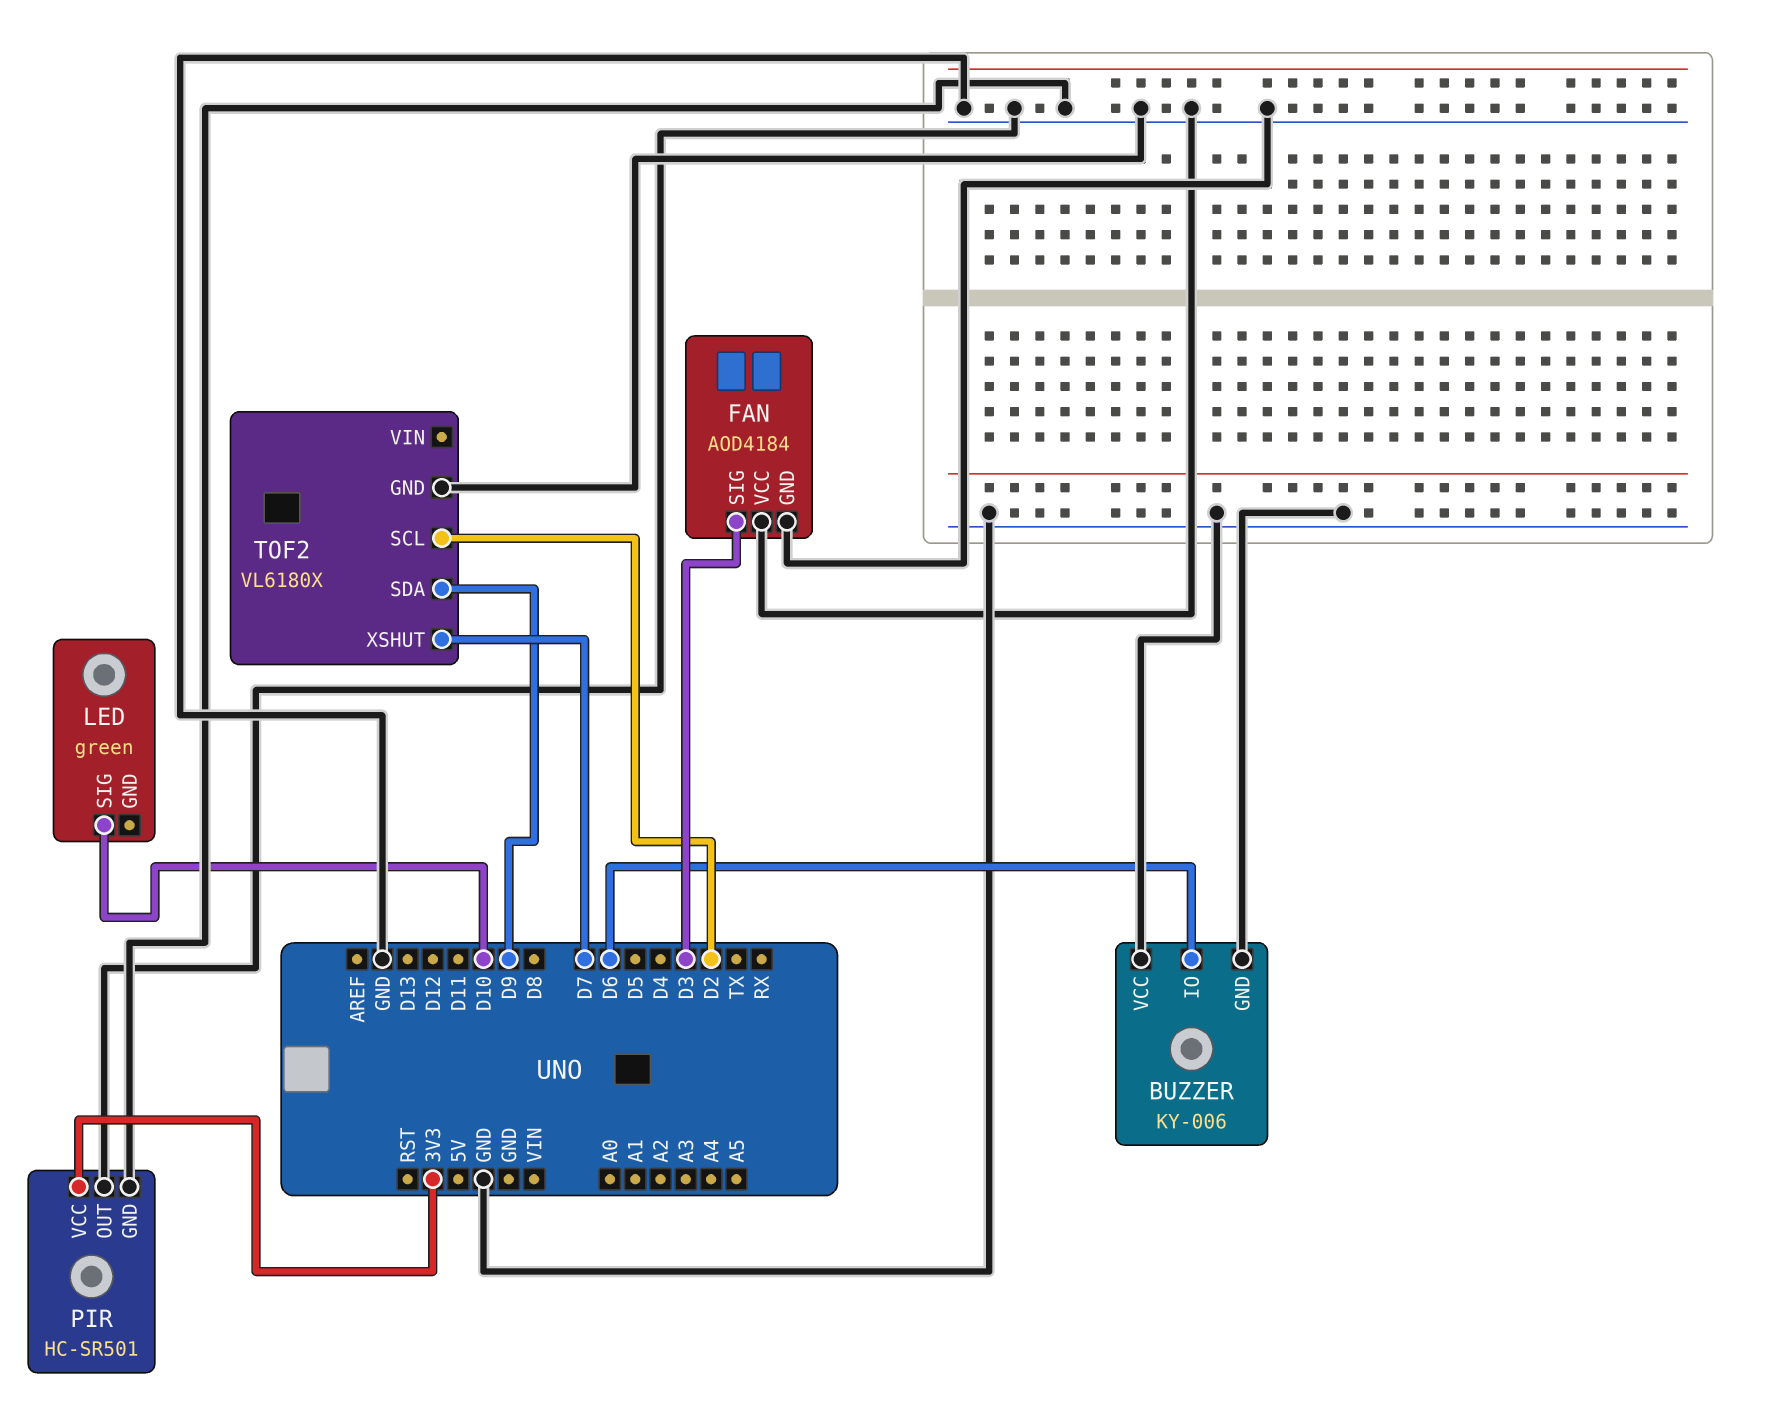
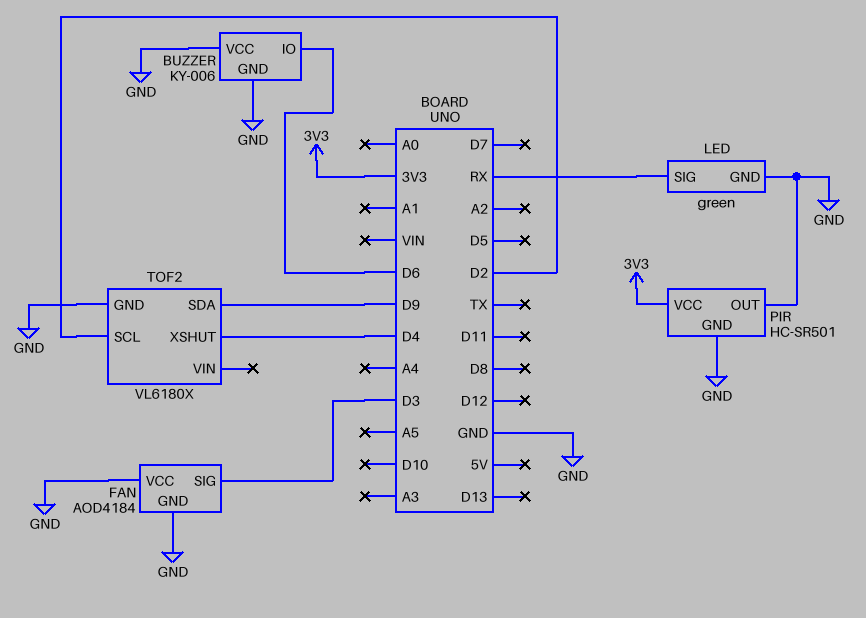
LED pin GND: none -> GND
LED pin SIG: D10 -> RX
TOF2 pin XSHUT: D7 -> D4

